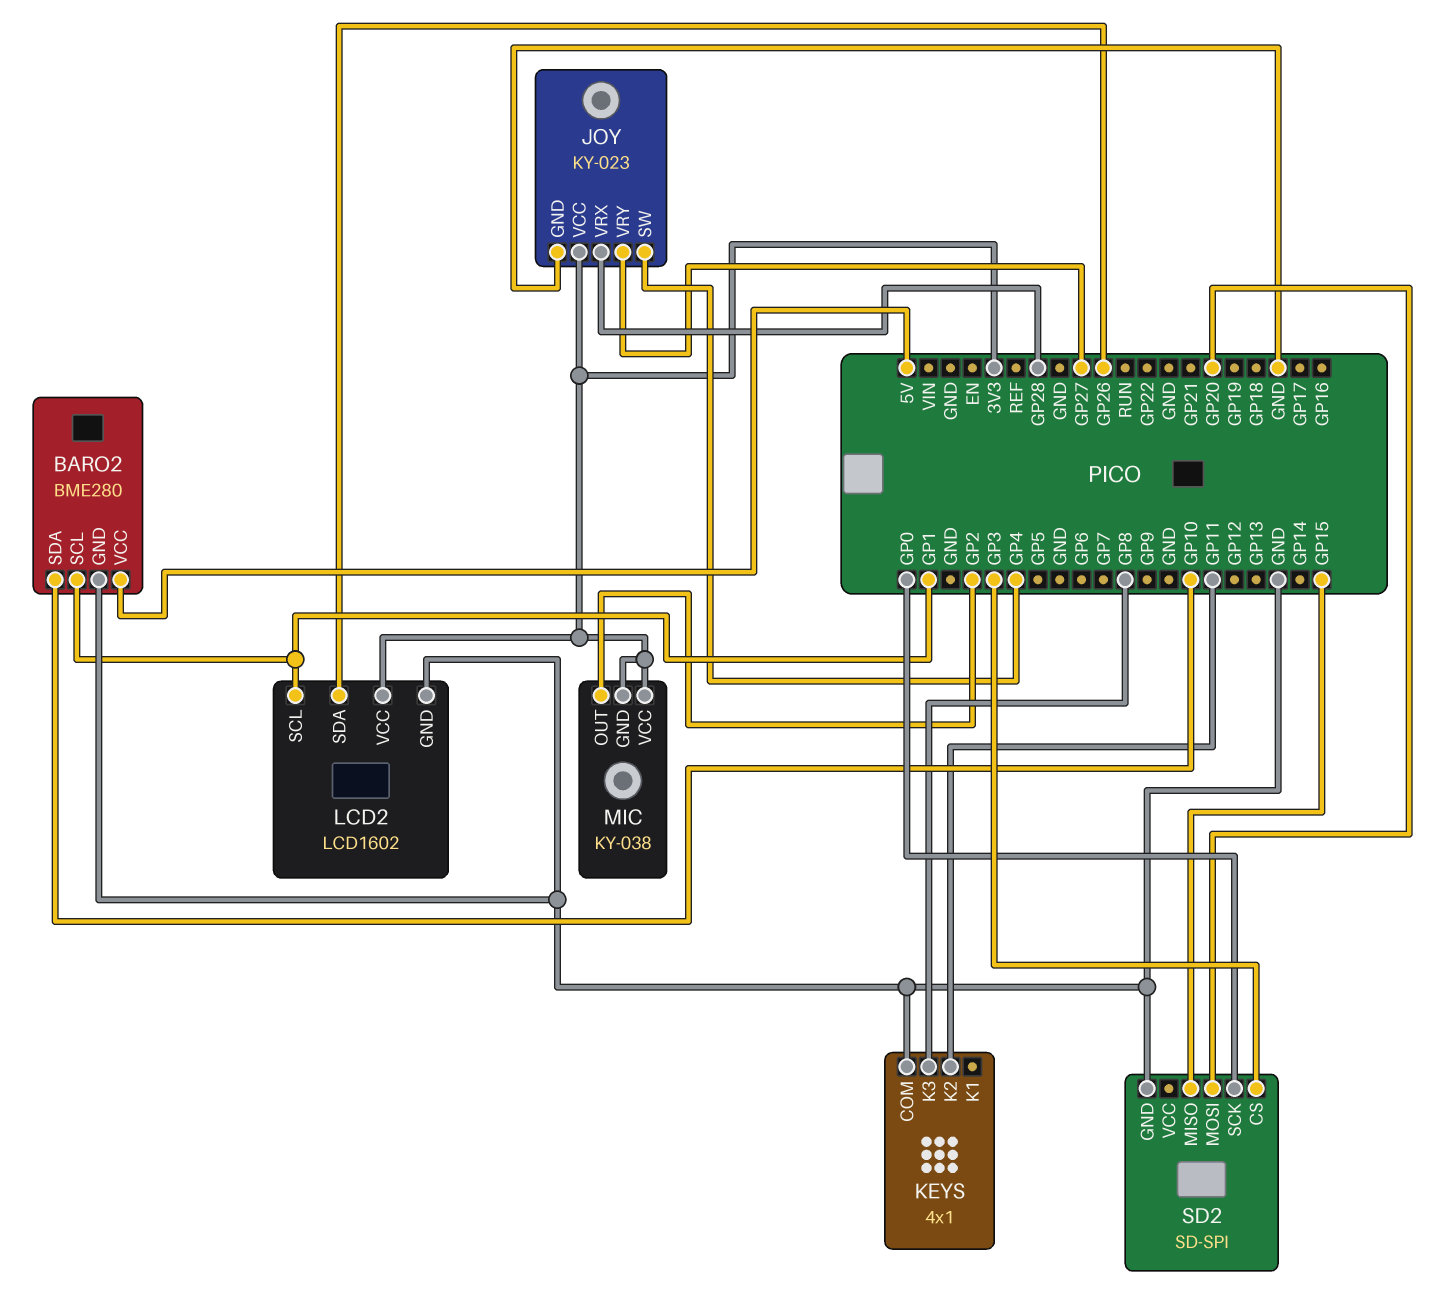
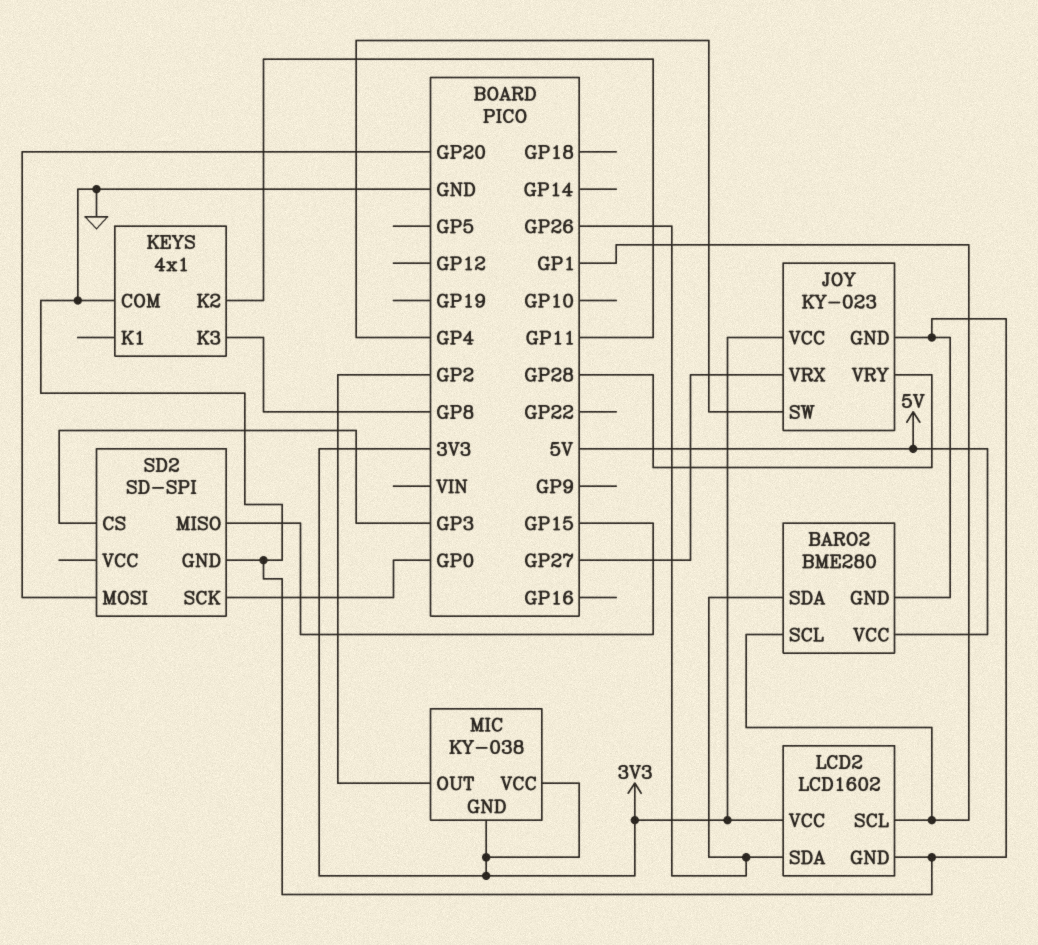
BARO2 pin SDA: GP10 -> GP26
JOY pin VRX: GP28 -> GP27
JOY pin VRY: GP27 -> GP28

